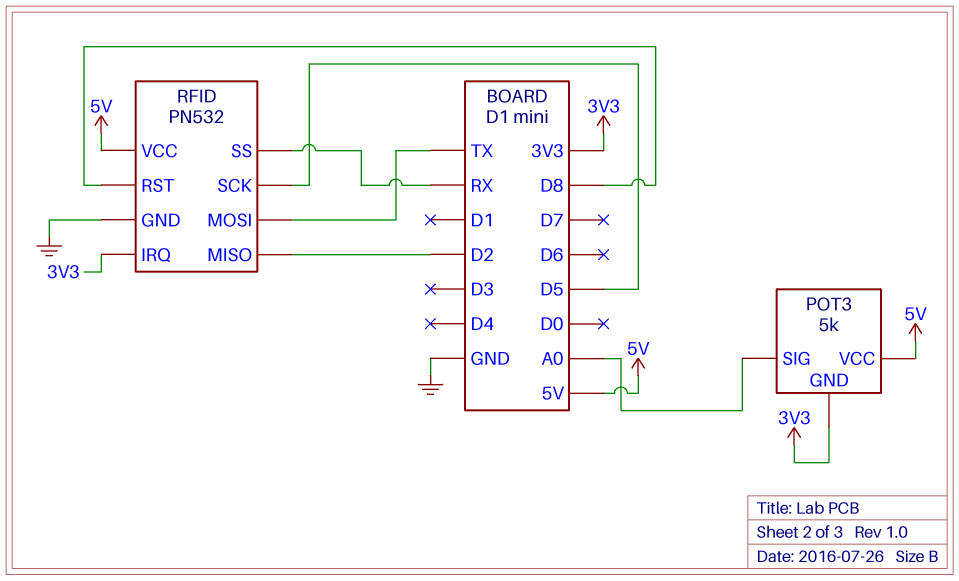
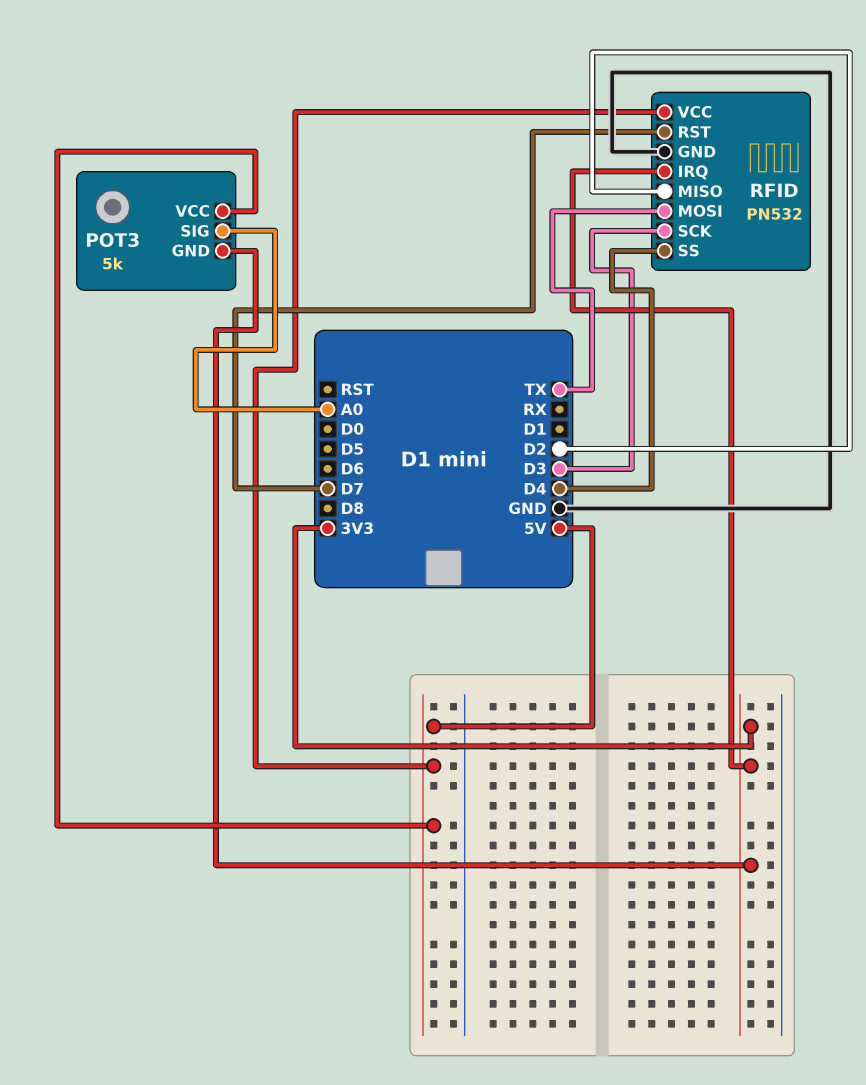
RFID pin RST: D8 -> D7
RFID pin SCK: D5 -> D3
RFID pin SS: RX -> D4

